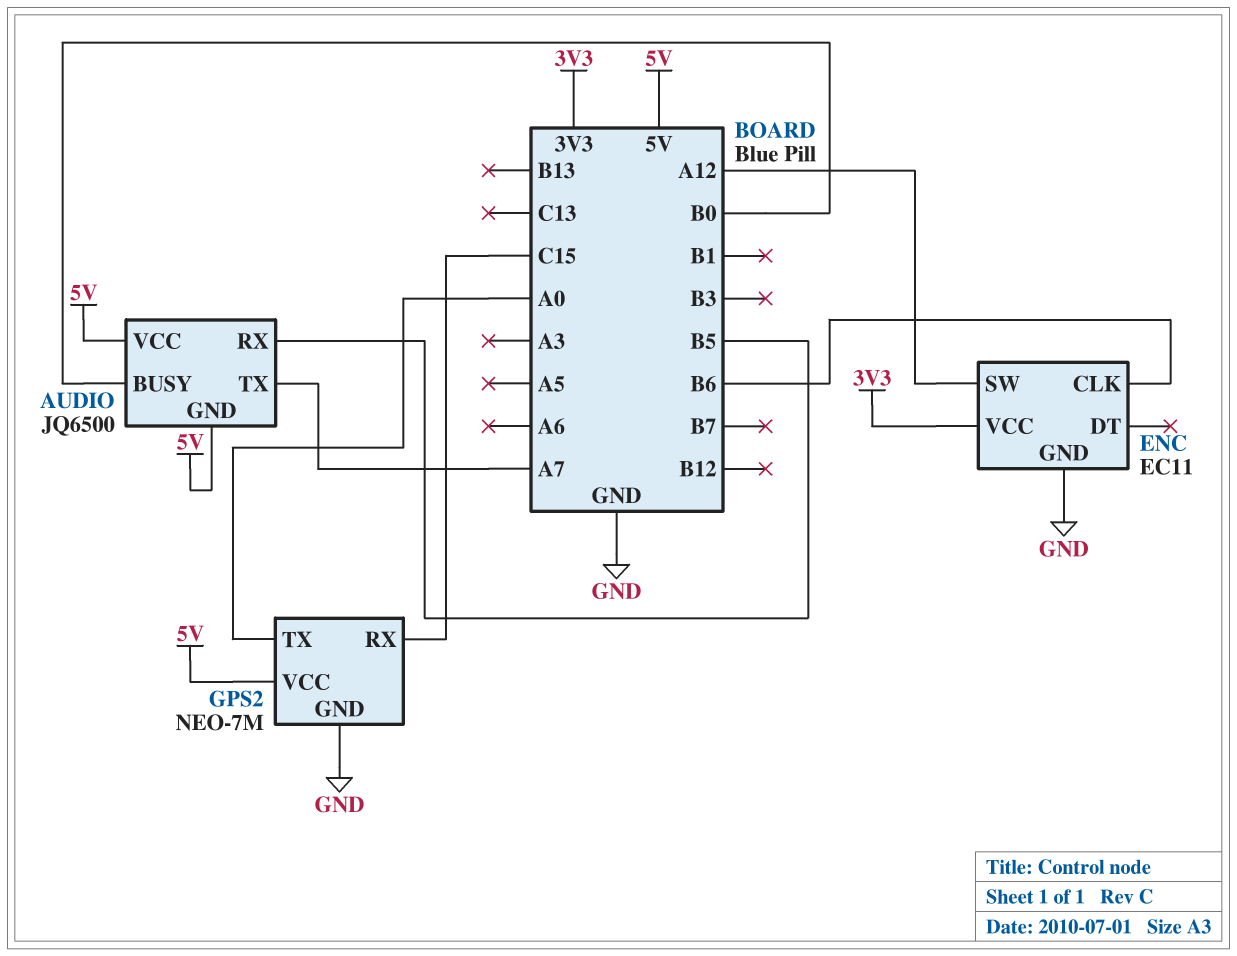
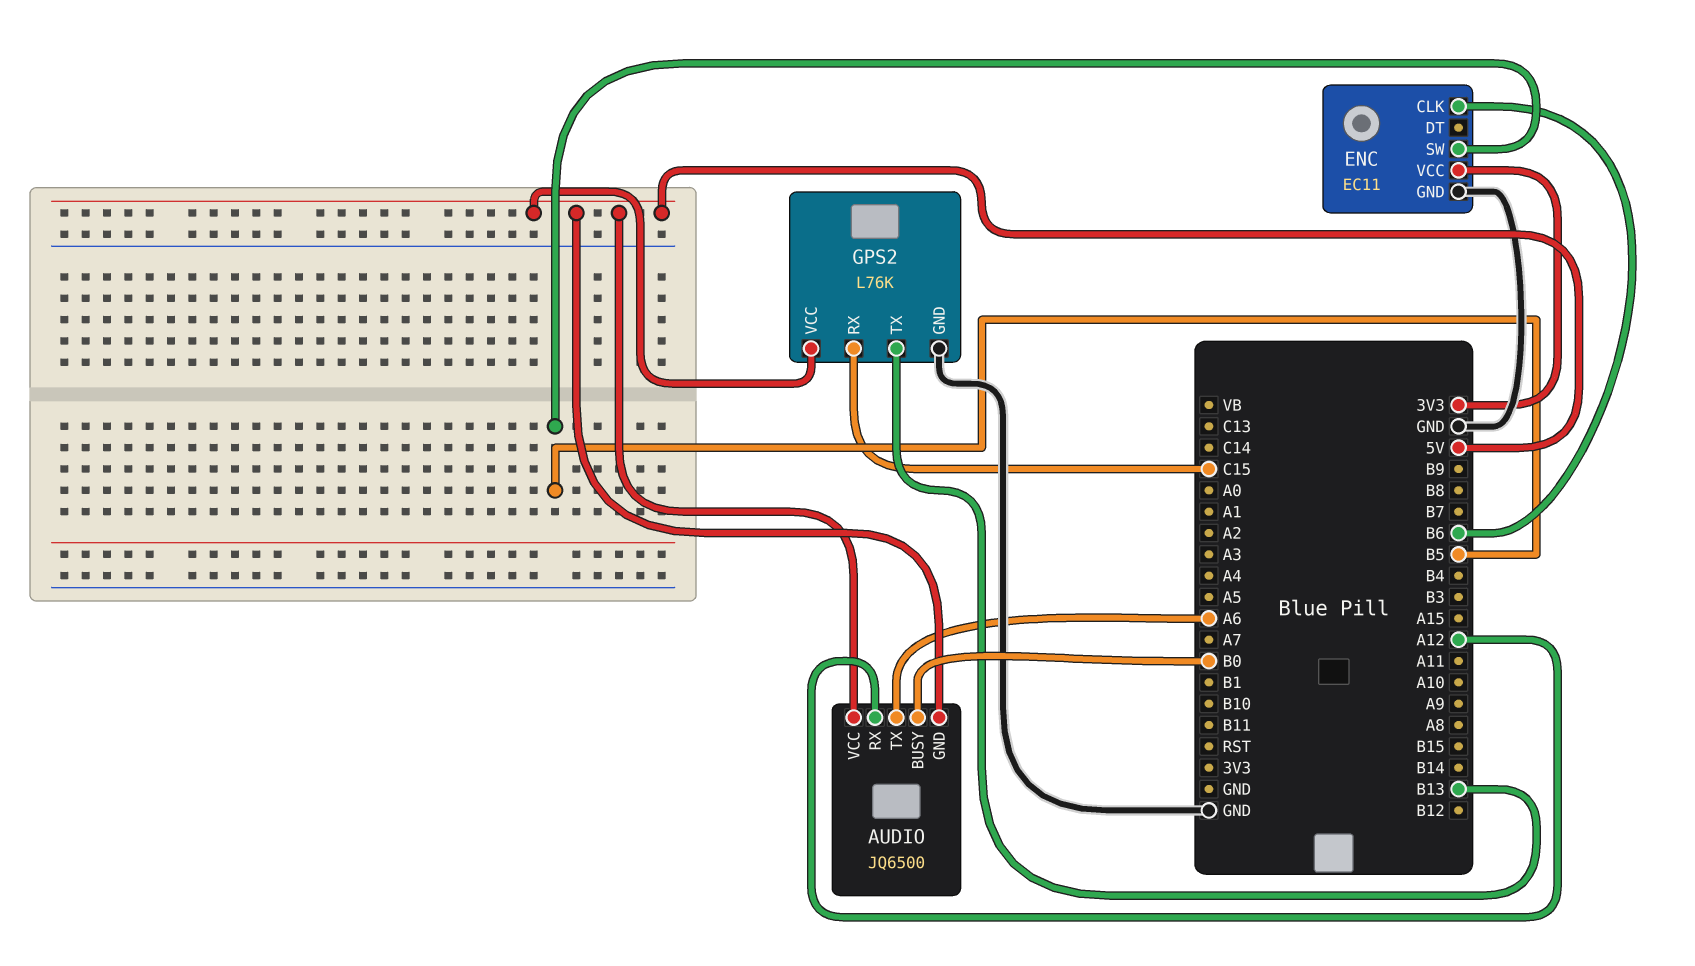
AUDIO pin RX: B5 -> A12
AUDIO pin TX: A7 -> A6
ENC pin SW: A12 -> B5
GPS2: NEO-7M -> L76K
GPS2 pin TX: A0 -> B13

